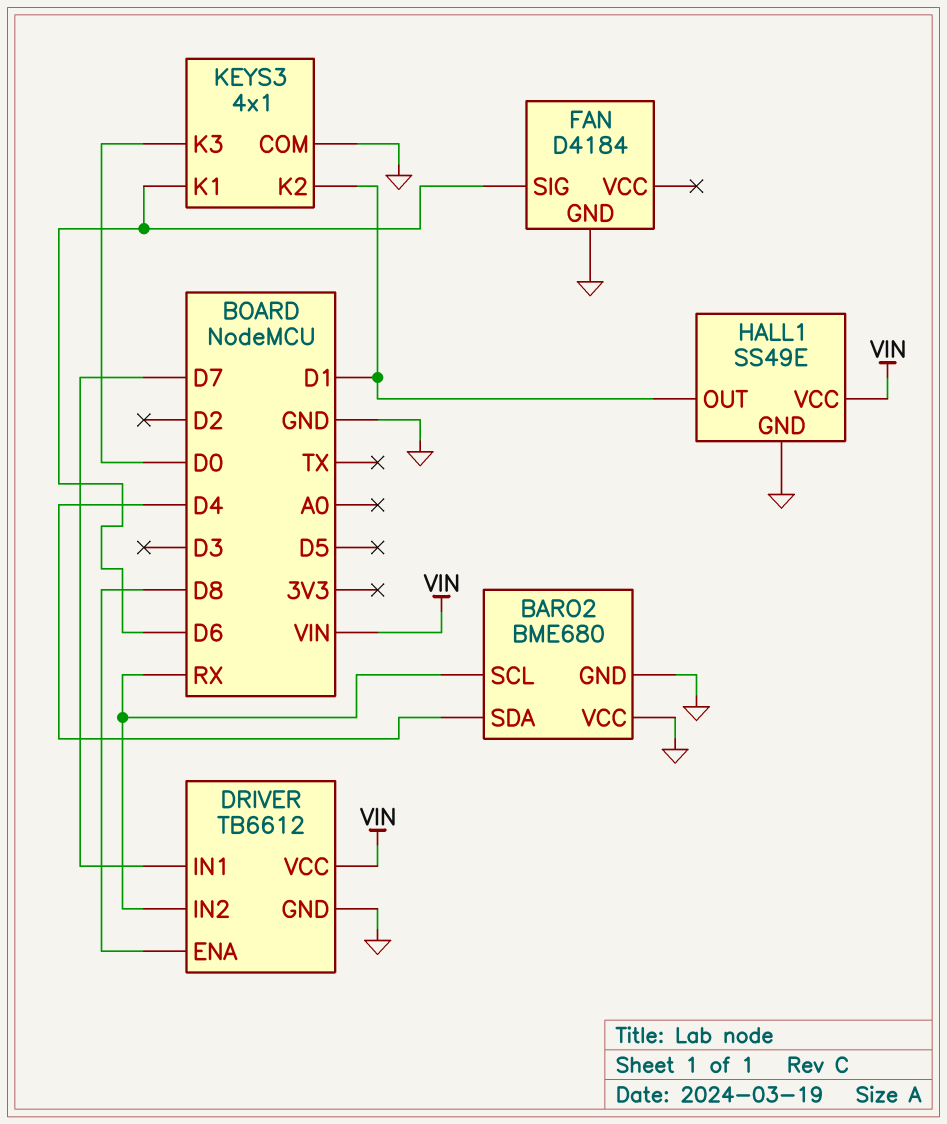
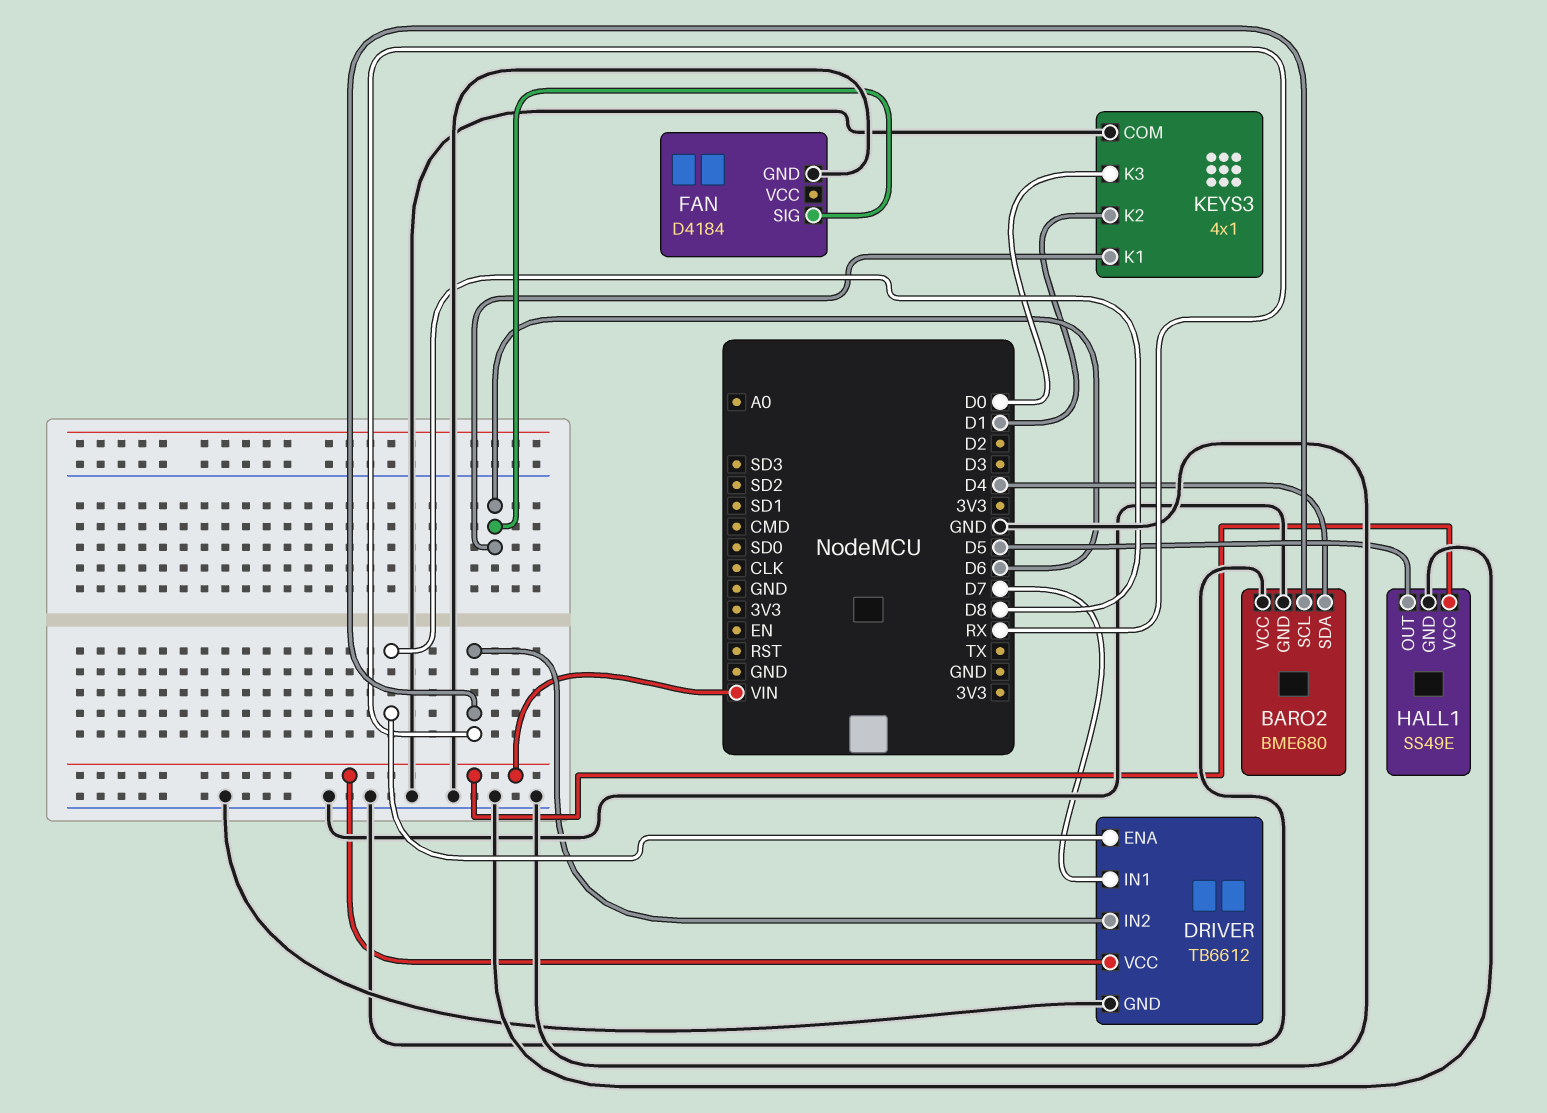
HALL1 pin OUT: D1 -> D5

